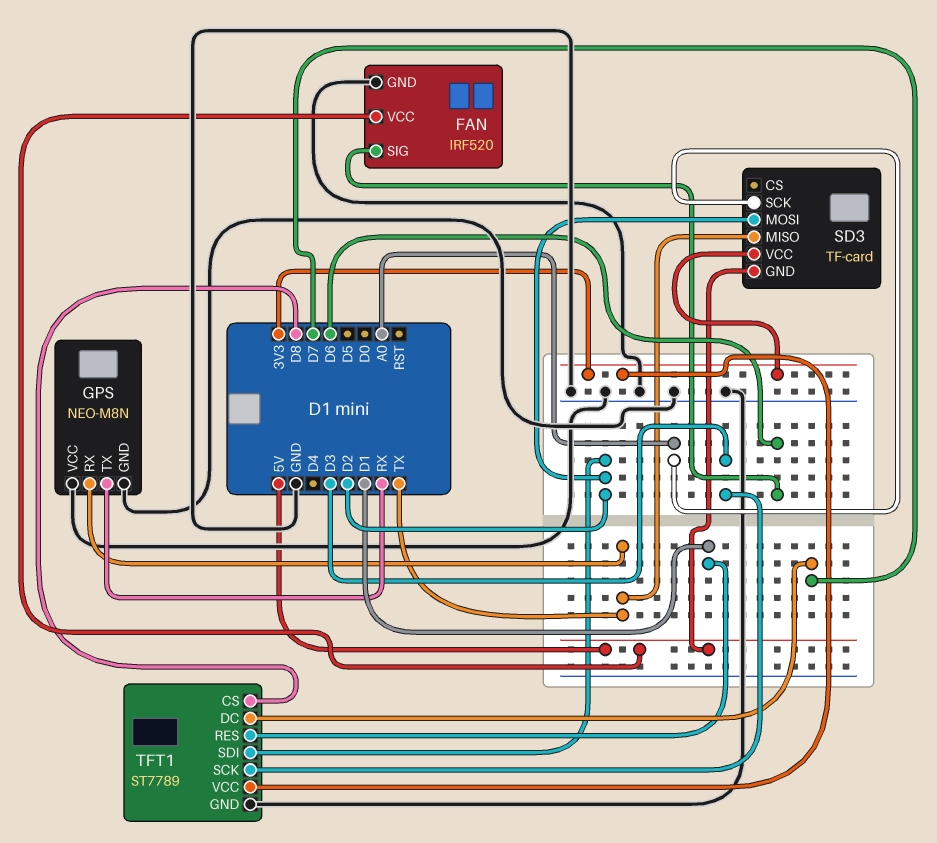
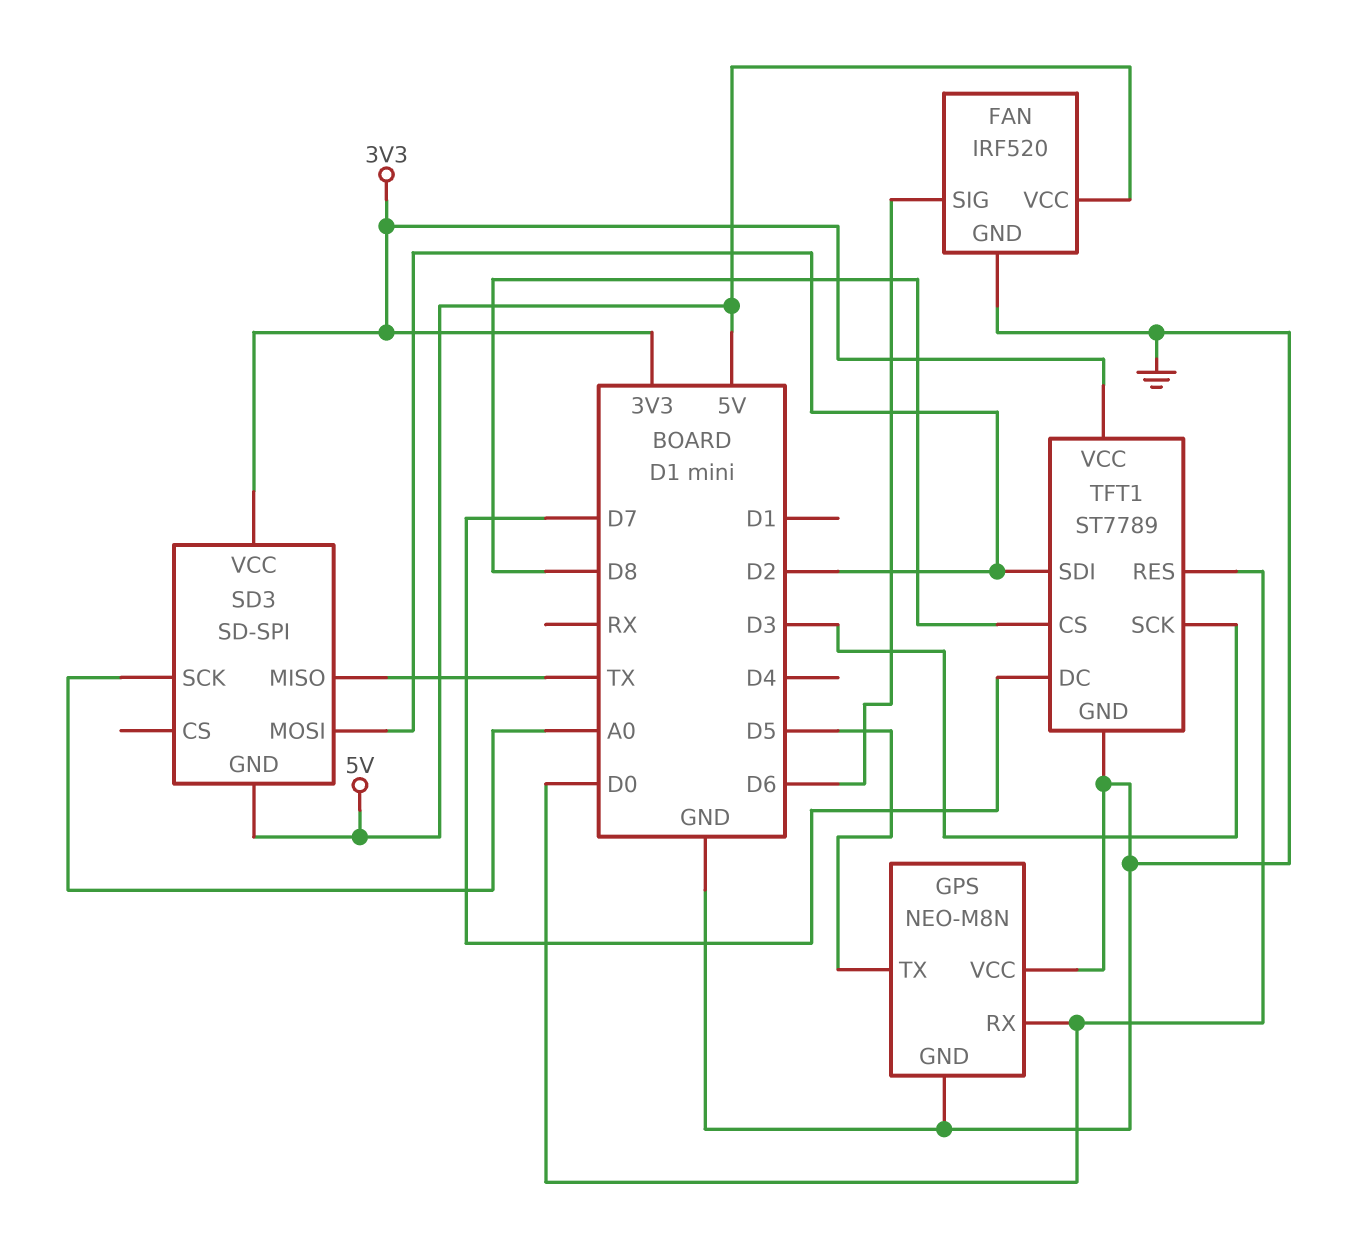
GPS pin RX: TX -> D0
GPS pin TX: RX -> D5
SD3: TF-card -> SD-SPI
TFT1 pin RES: D1 -> D0

